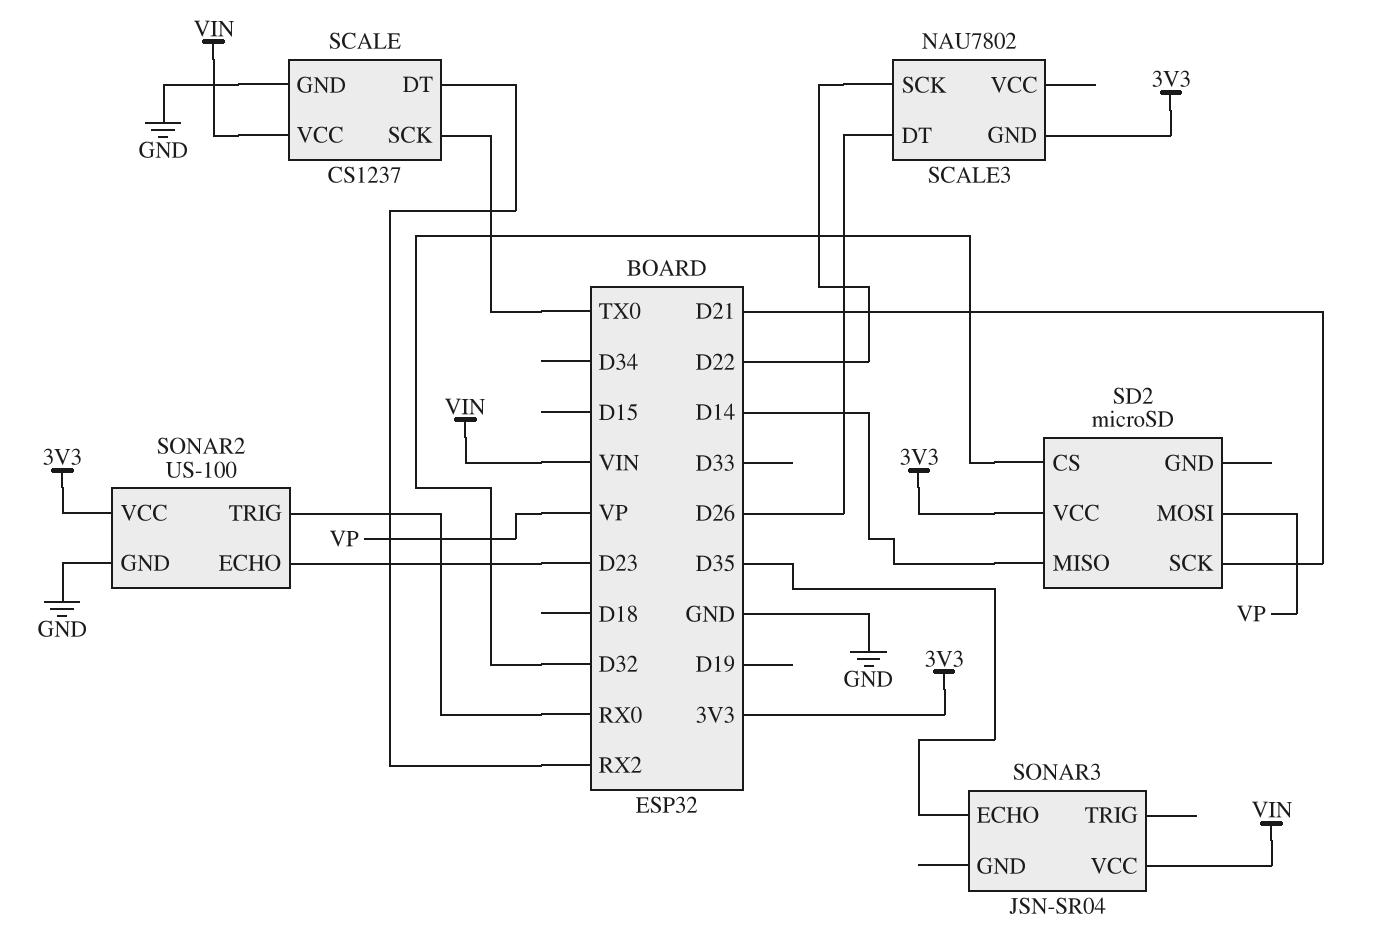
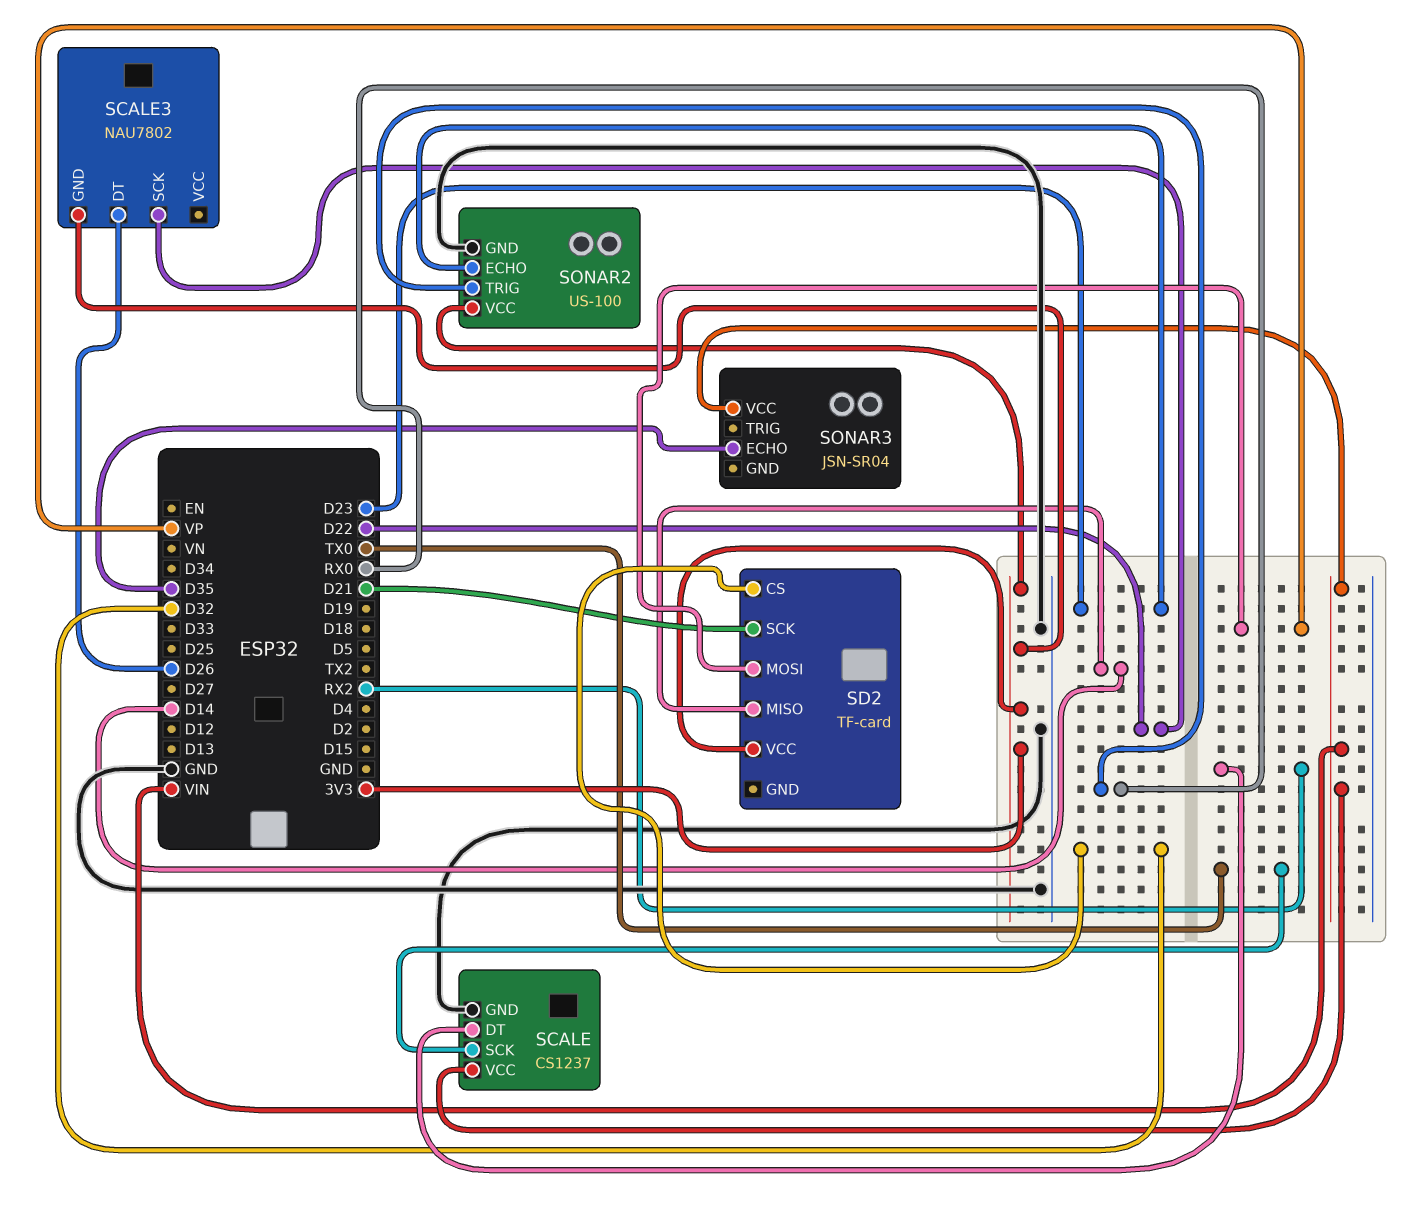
SD2: microSD -> TF-card

